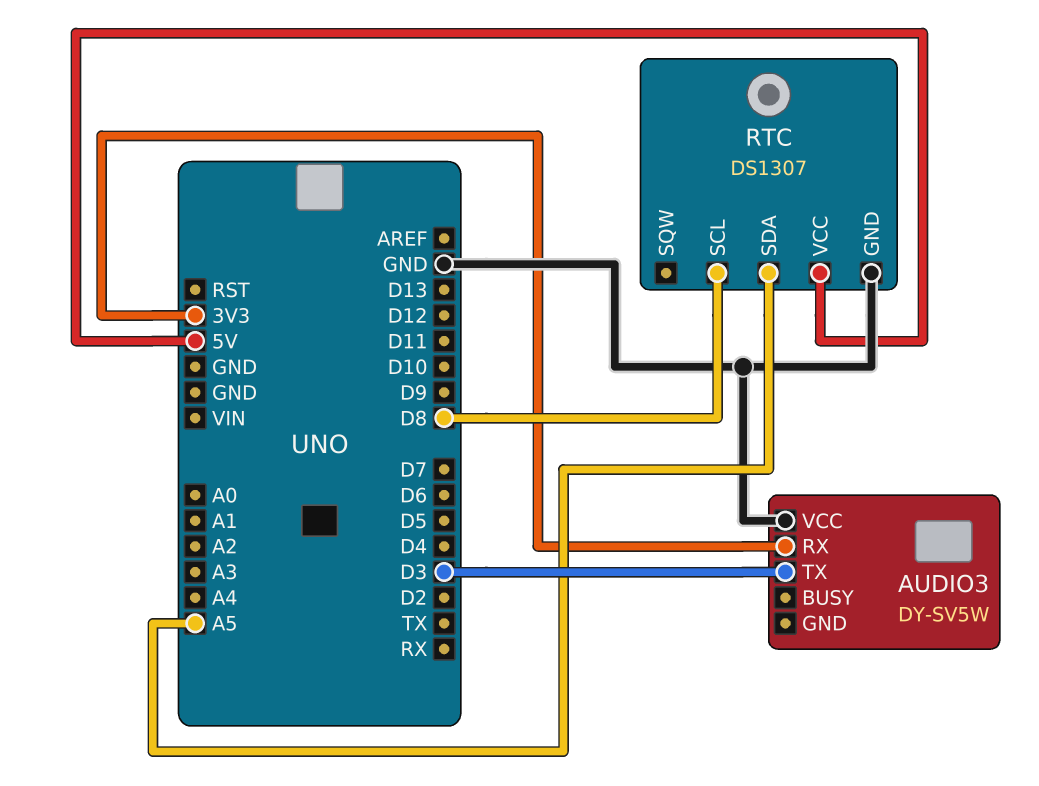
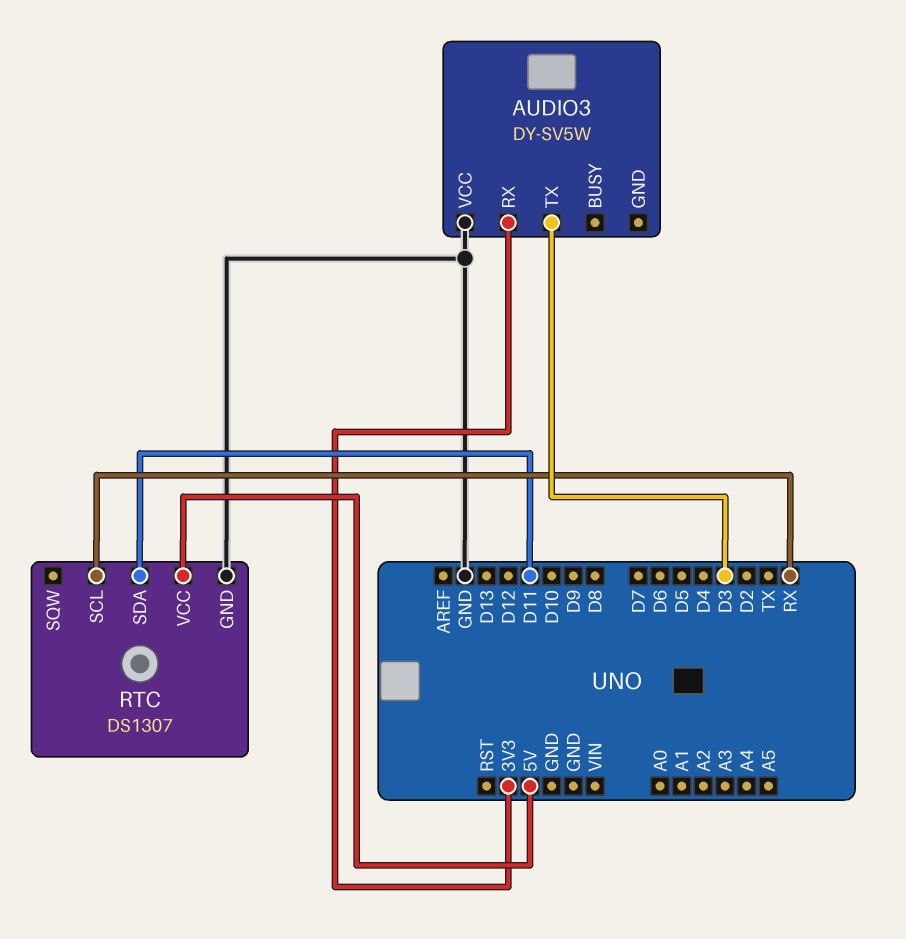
RTC pin SCL: D8 -> RX
RTC pin SDA: A5 -> D11

